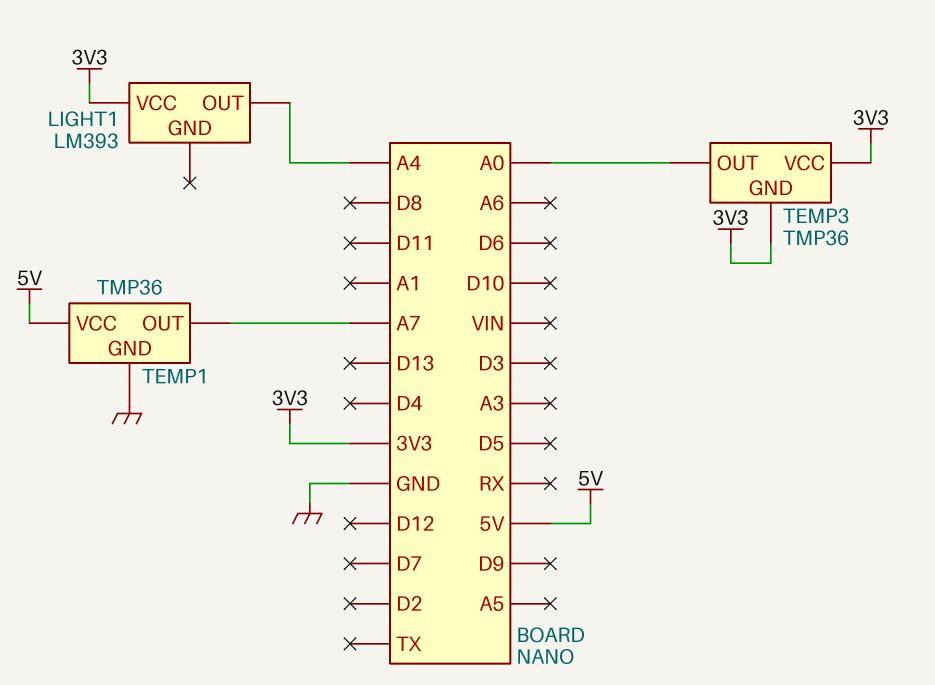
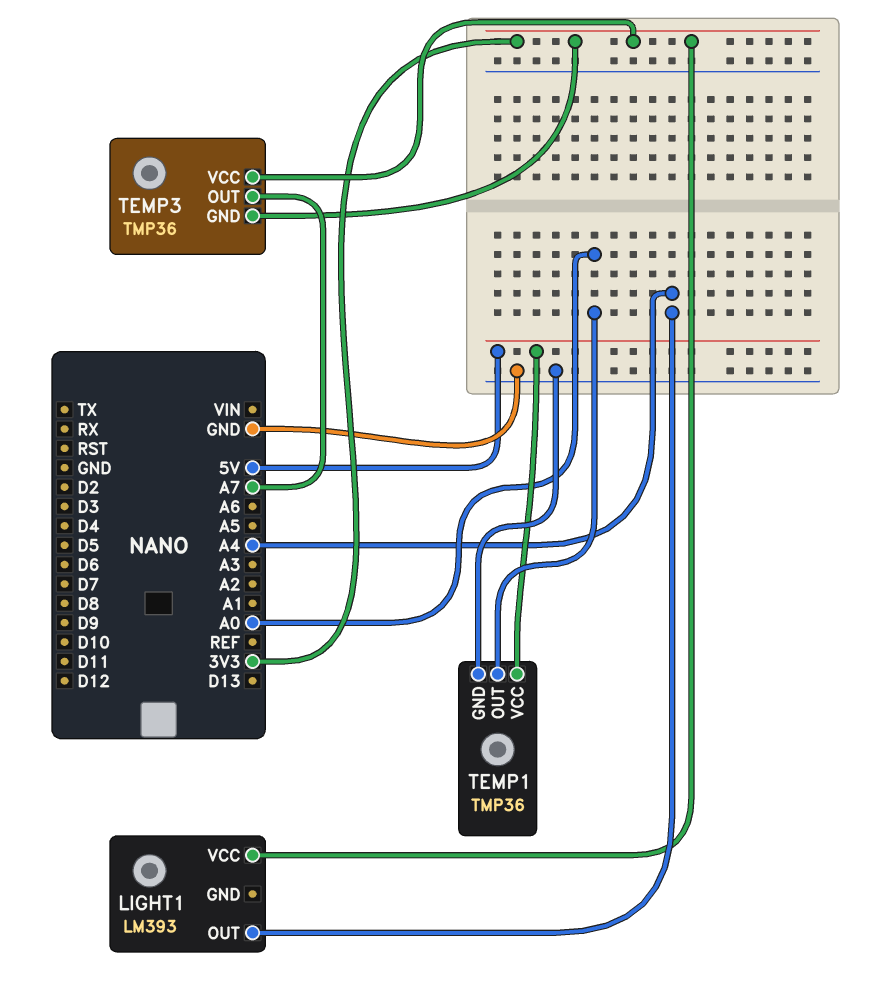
TEMP1 pin OUT: A7 -> A0
TEMP3 pin OUT: A0 -> A7

